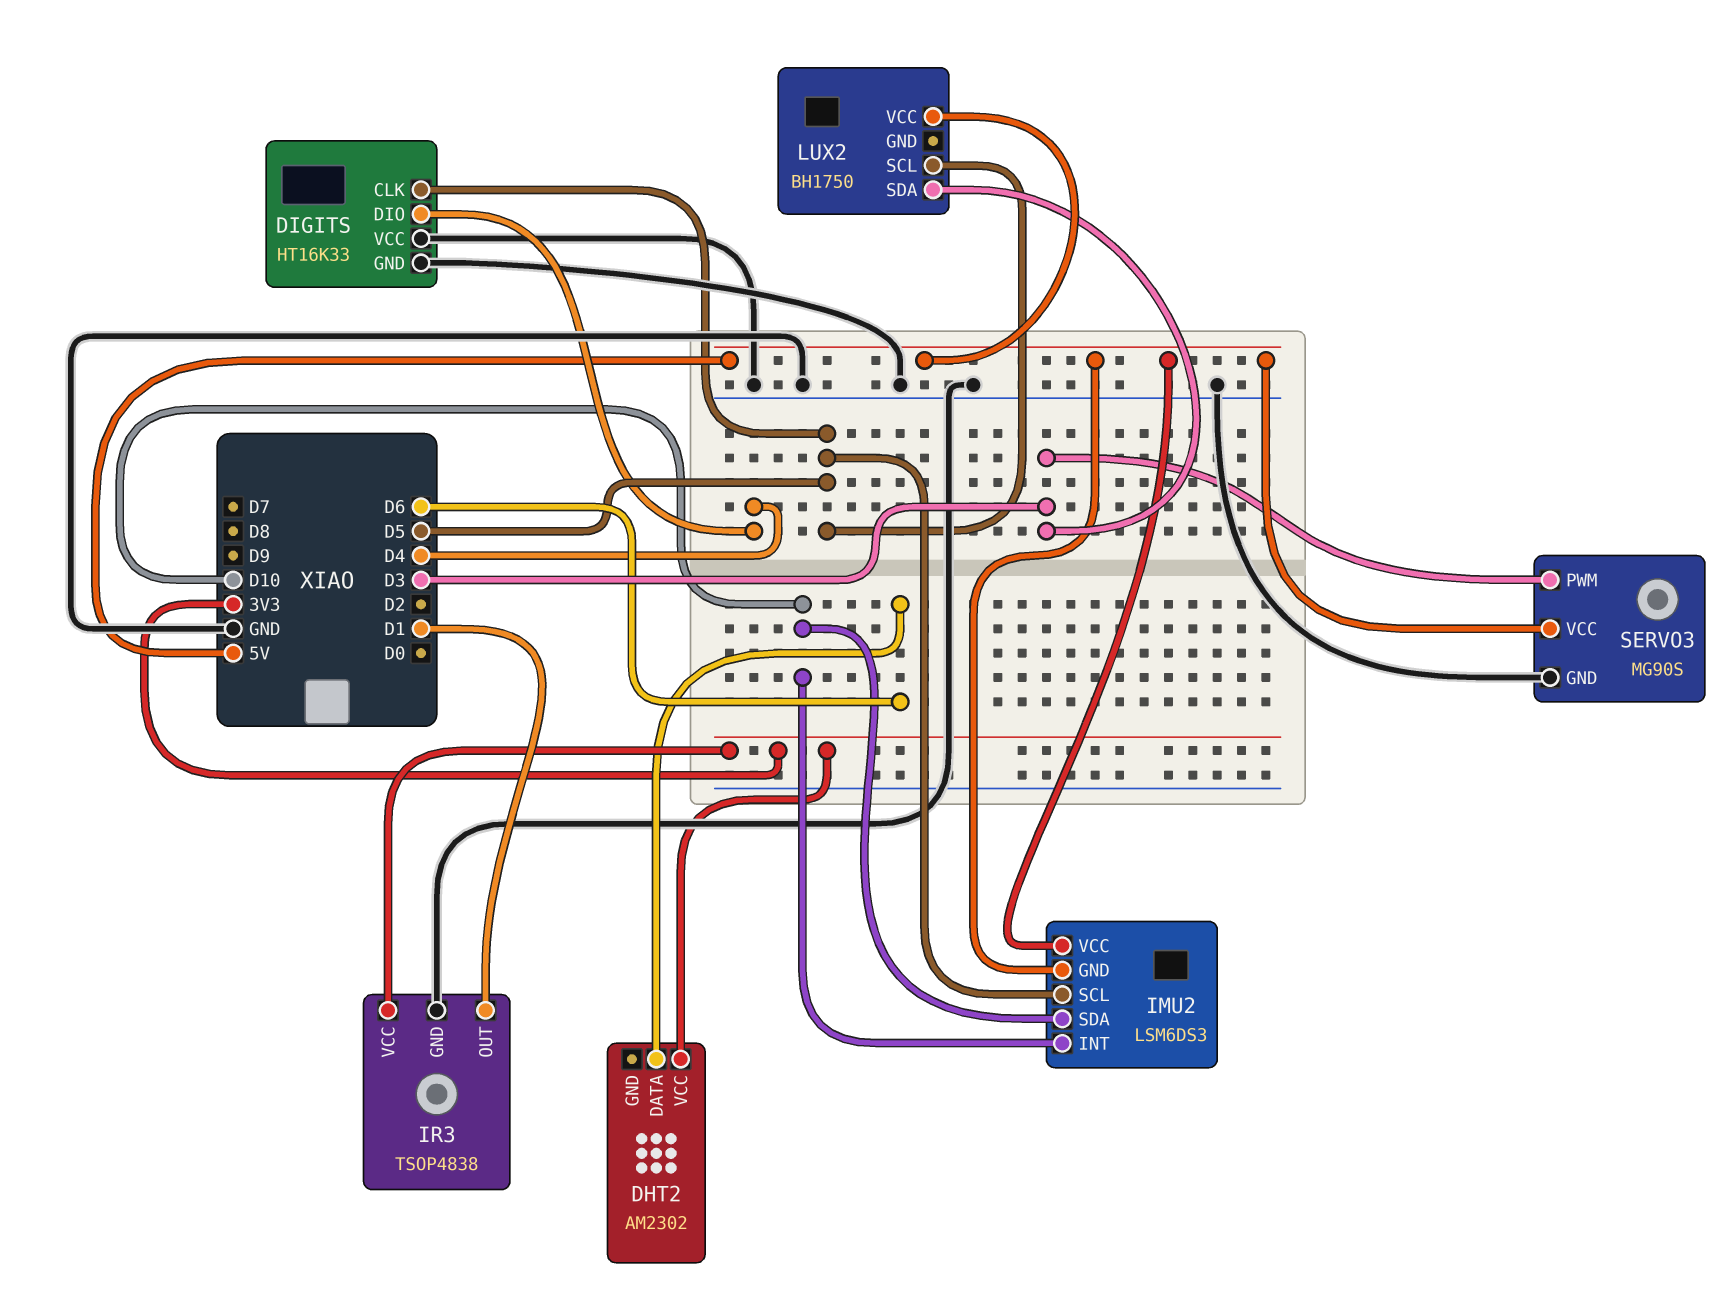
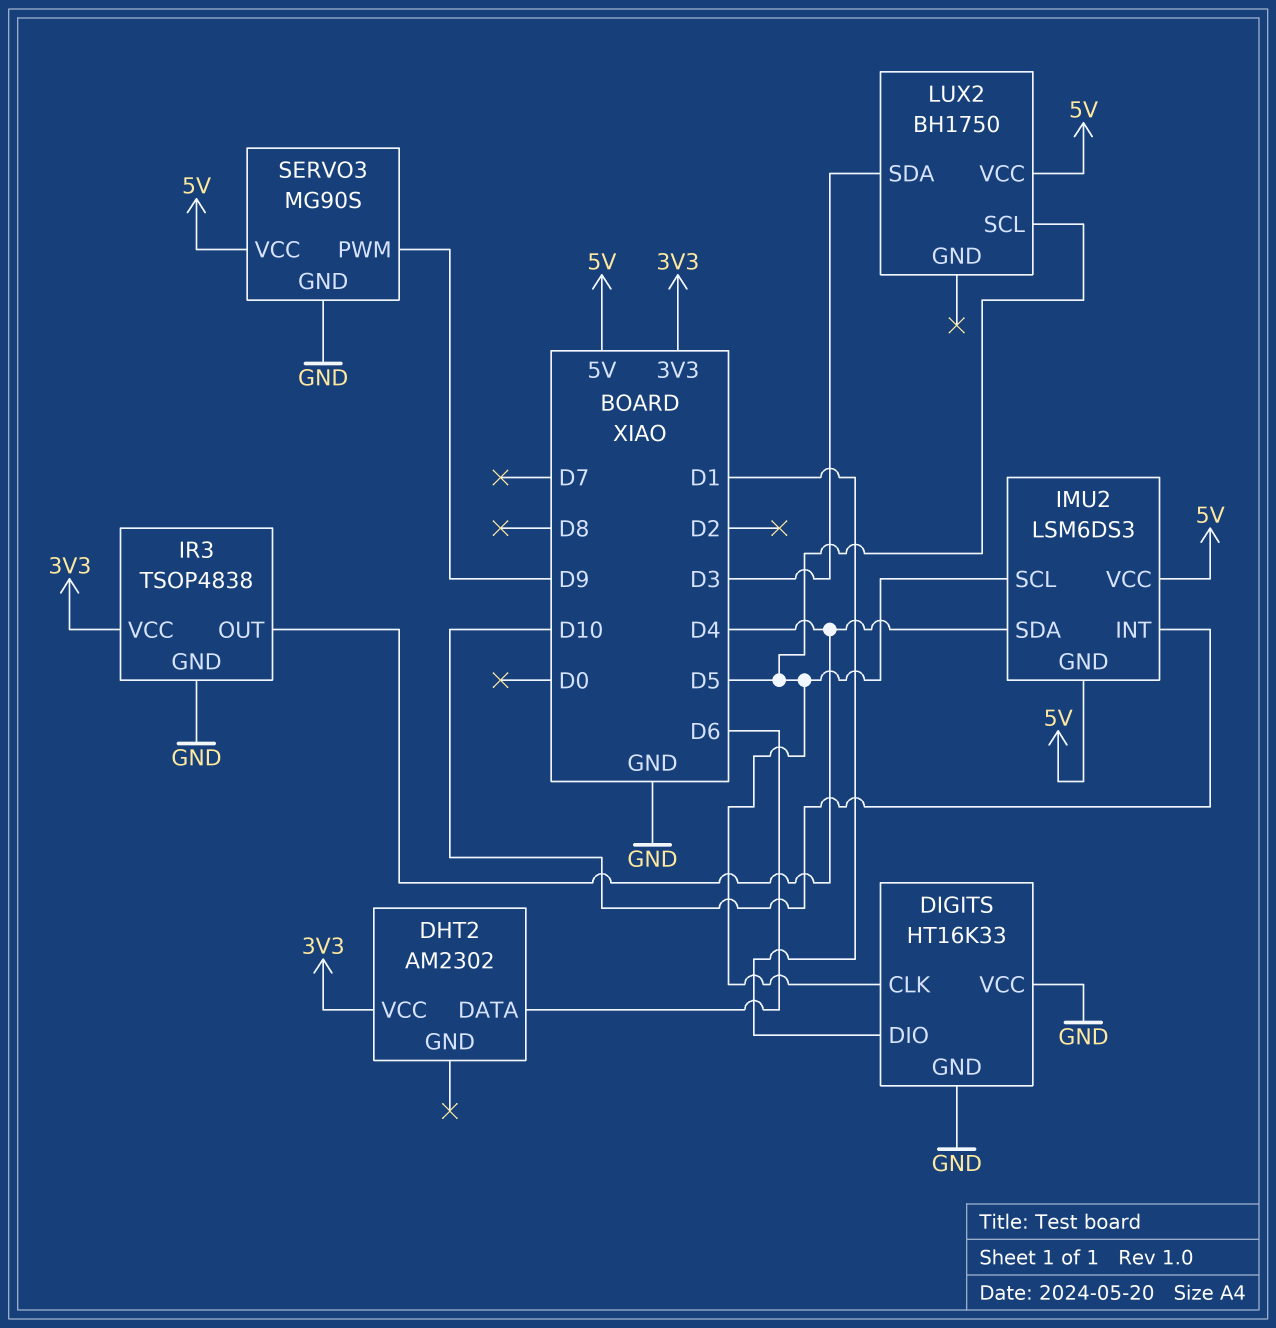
DIGITS pin DIO: D4 -> D1
IMU2 pin SDA: D10 -> D4
IR3 pin OUT: D1 -> D4
SERVO3 pin PWM: D3 -> D9

